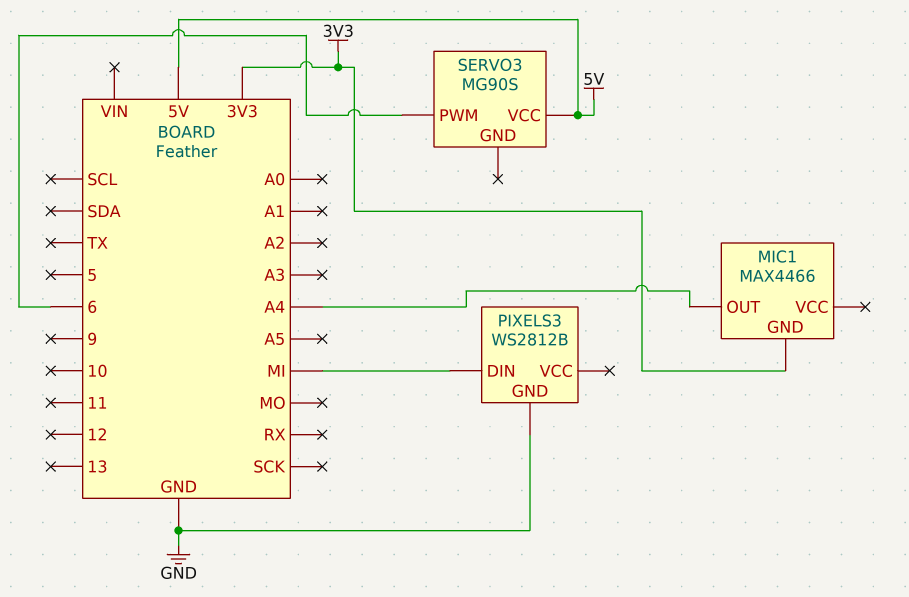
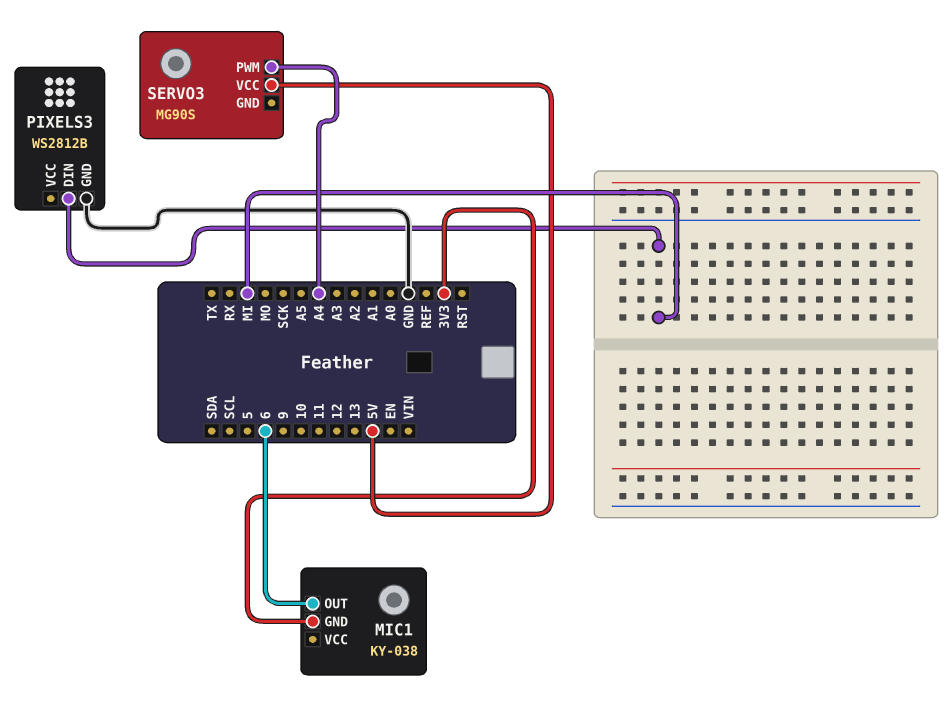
MIC1: MAX4466 -> KY-038
MIC1 pin OUT: A4 -> 6
SERVO3 pin PWM: 6 -> A4

